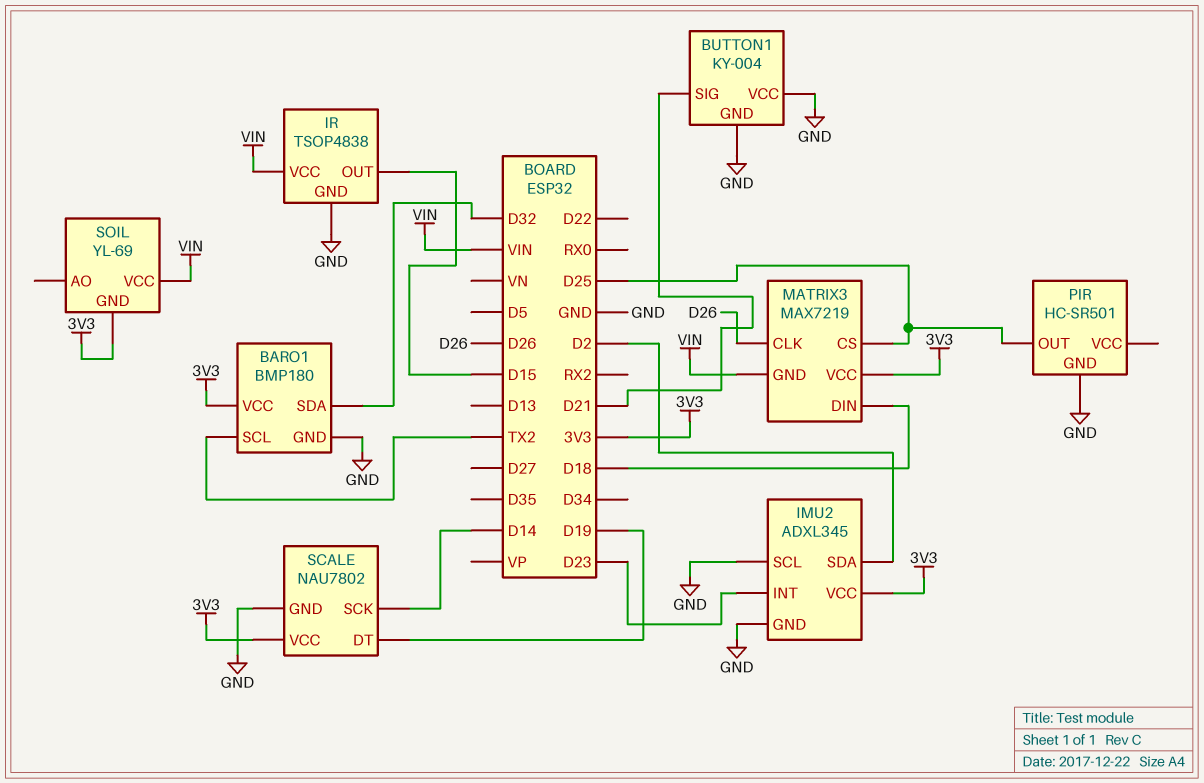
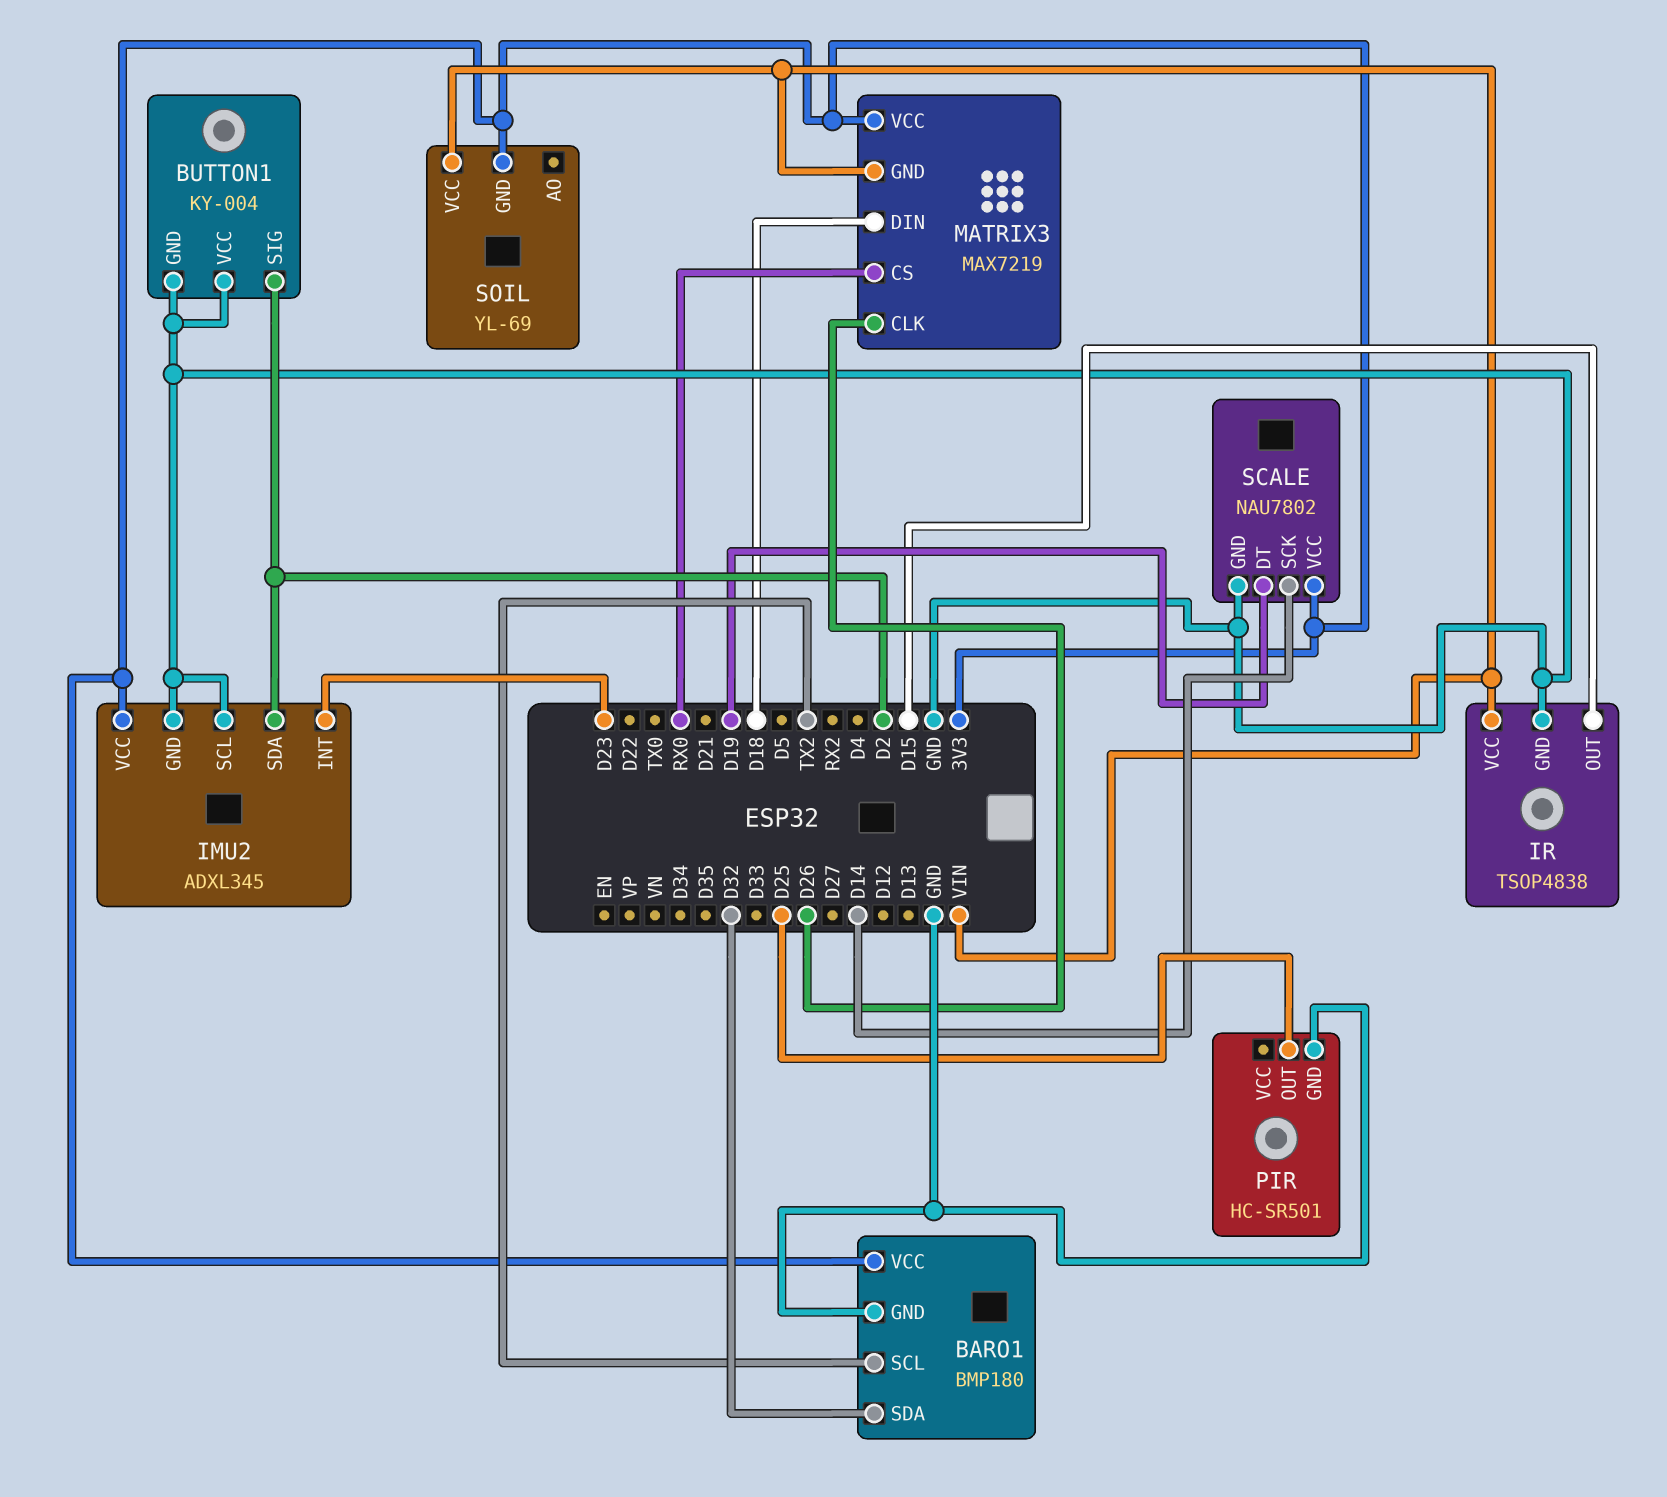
BUTTON1 pin SIG: D21 -> D2
MATRIX3 pin CS: D25 -> RX0

